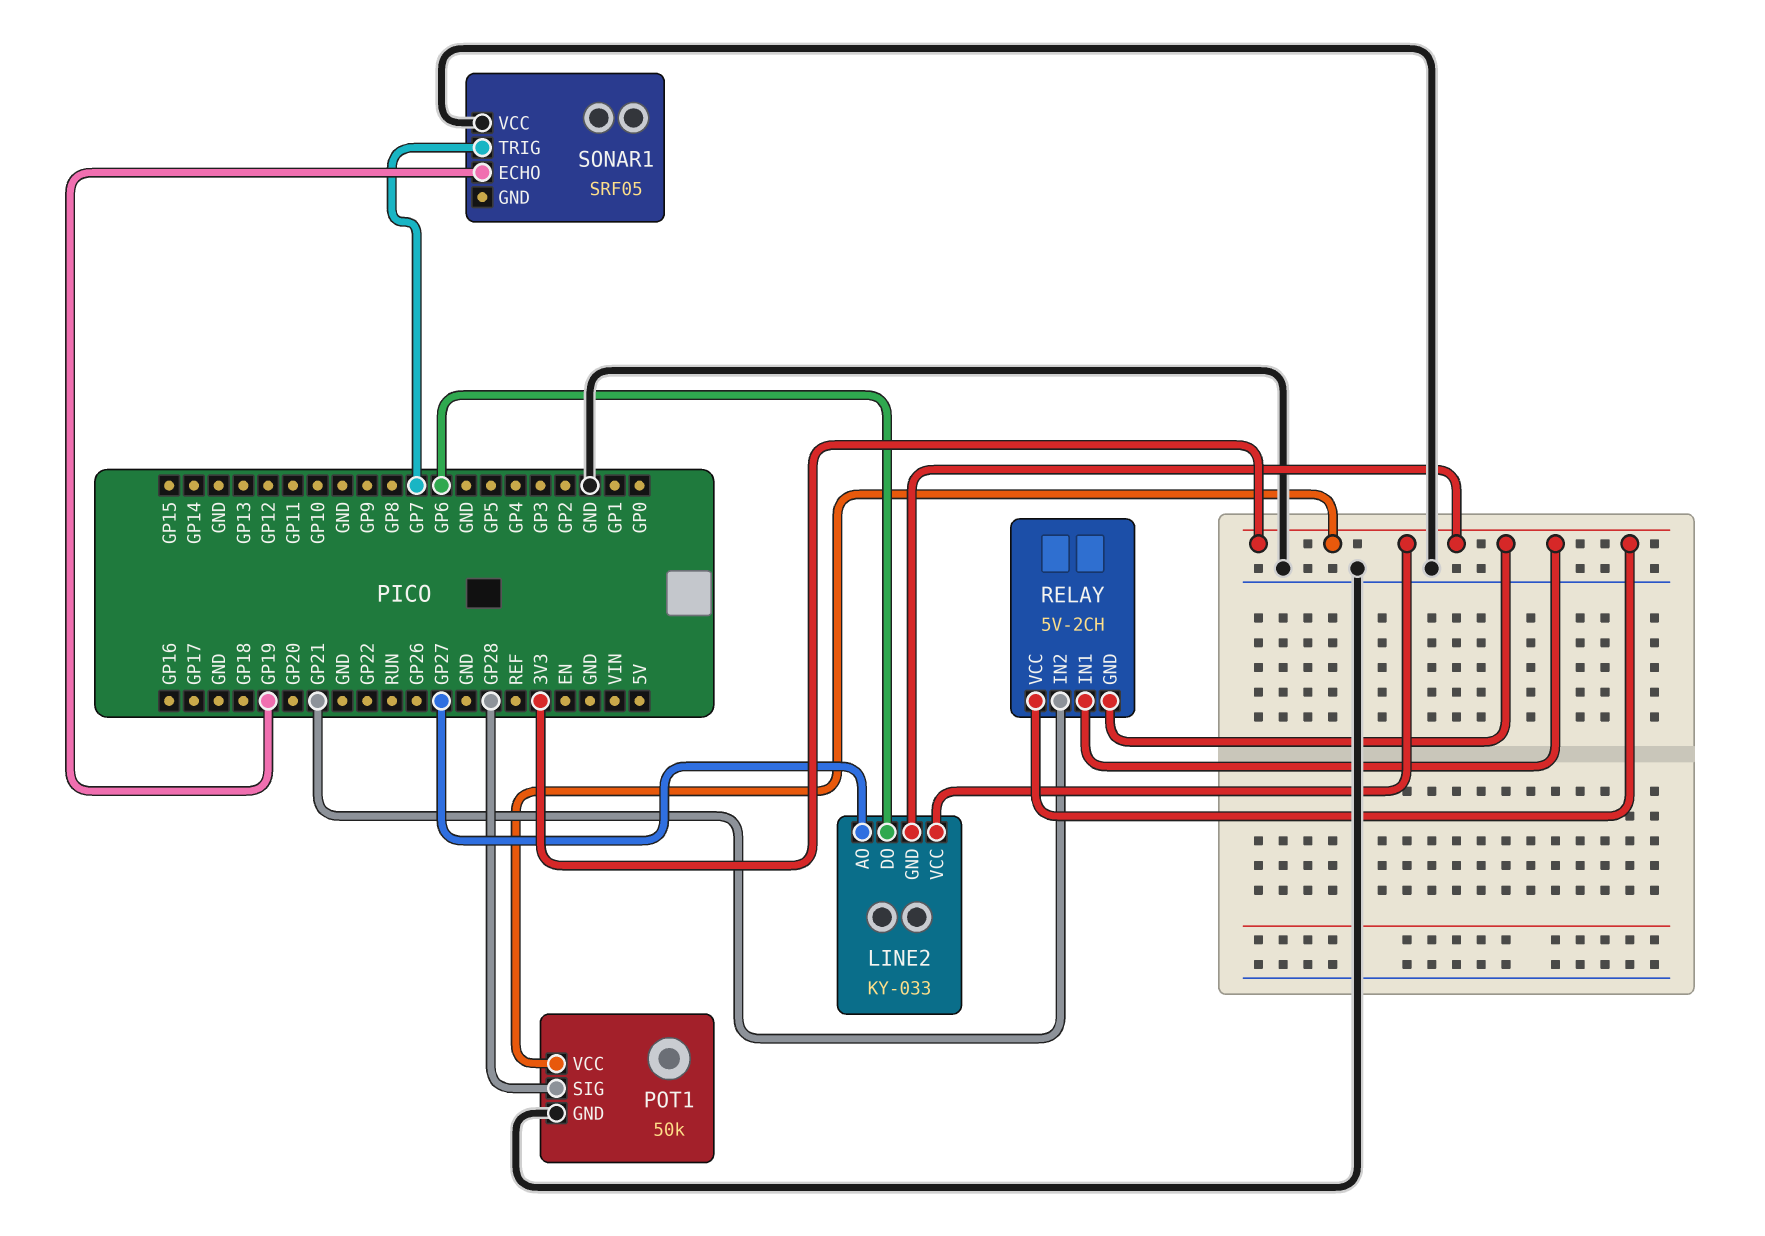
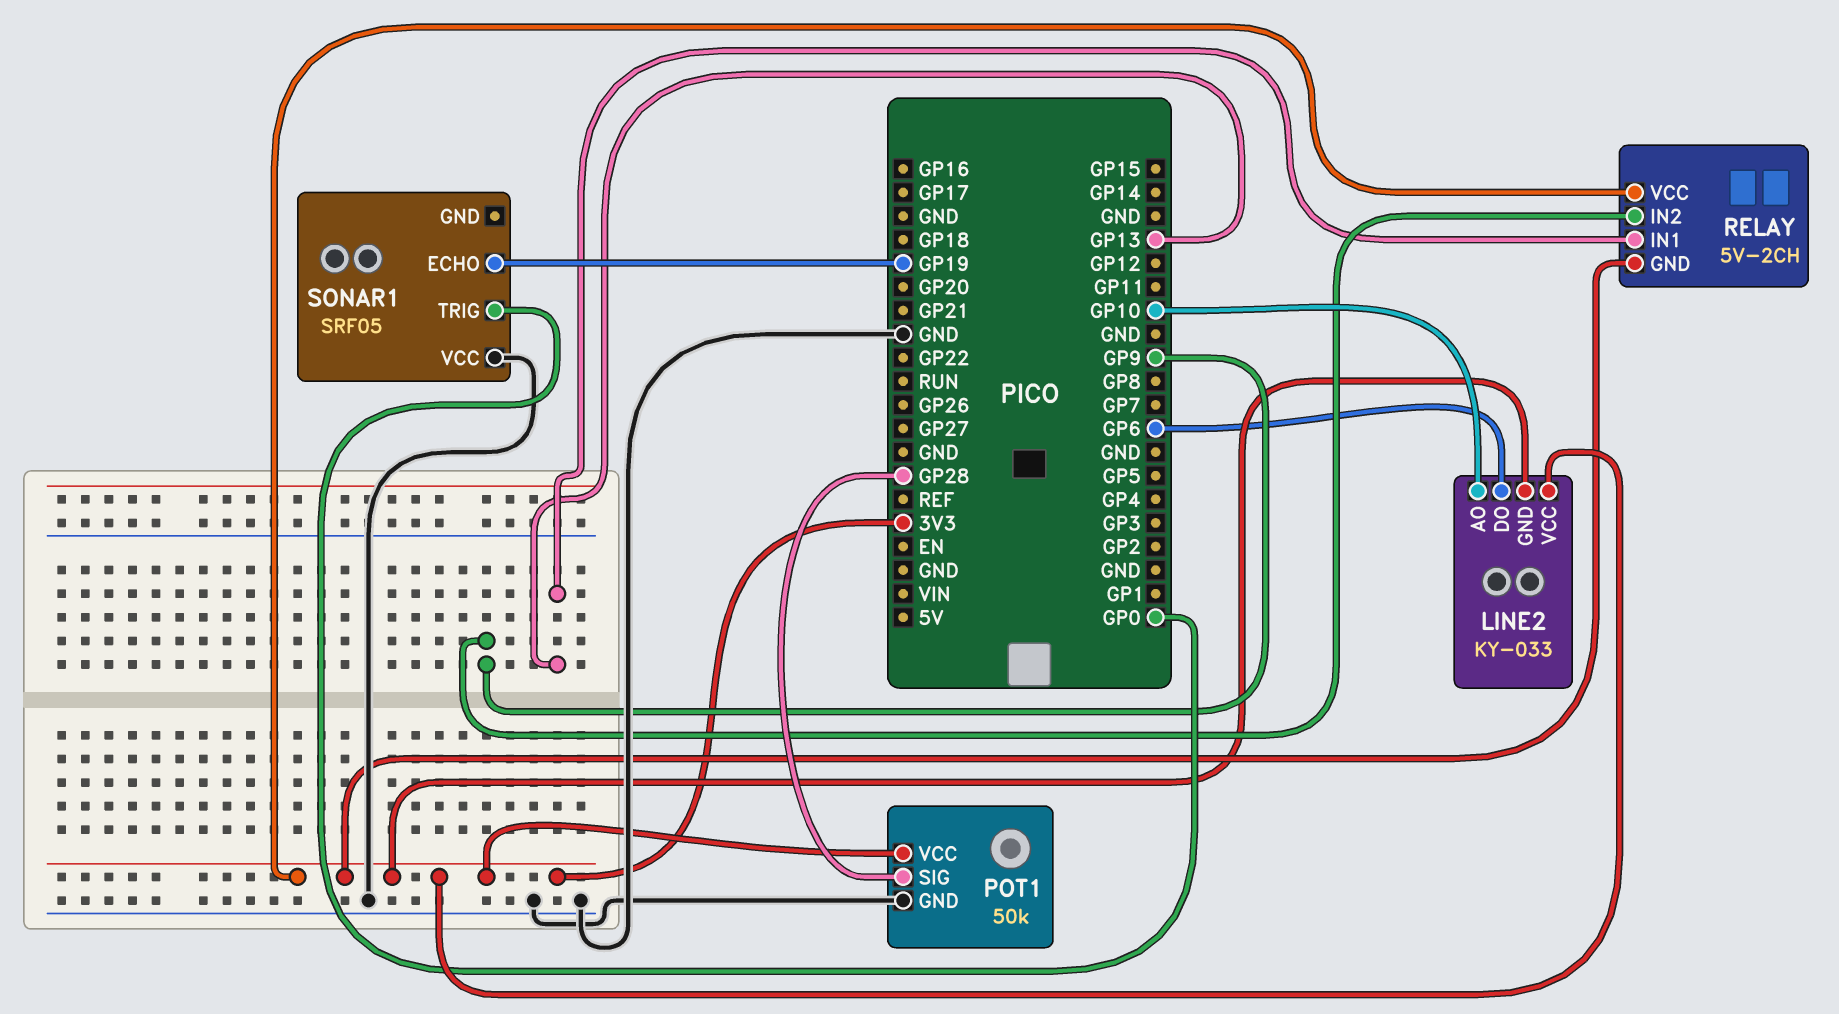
LINE2 pin AO: GP27 -> GP10
RELAY pin IN1: 3V3 -> GP13
RELAY pin IN2: GP21 -> GP9
SONAR1 pin TRIG: GP7 -> GP0

